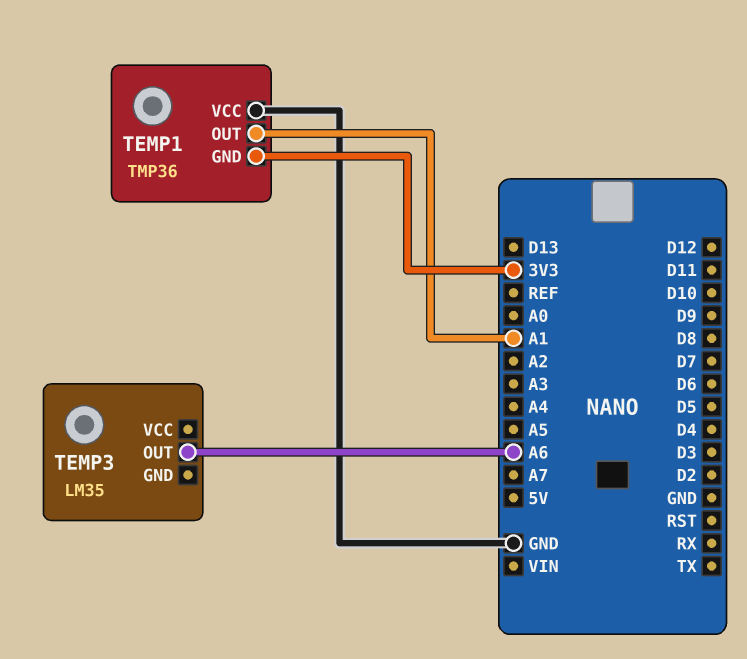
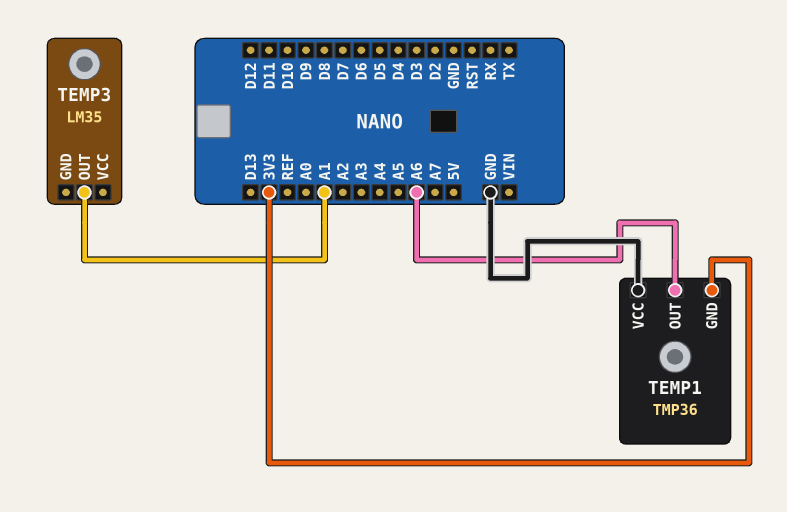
TEMP1 pin OUT: A1 -> A6
TEMP3 pin OUT: A6 -> A1

